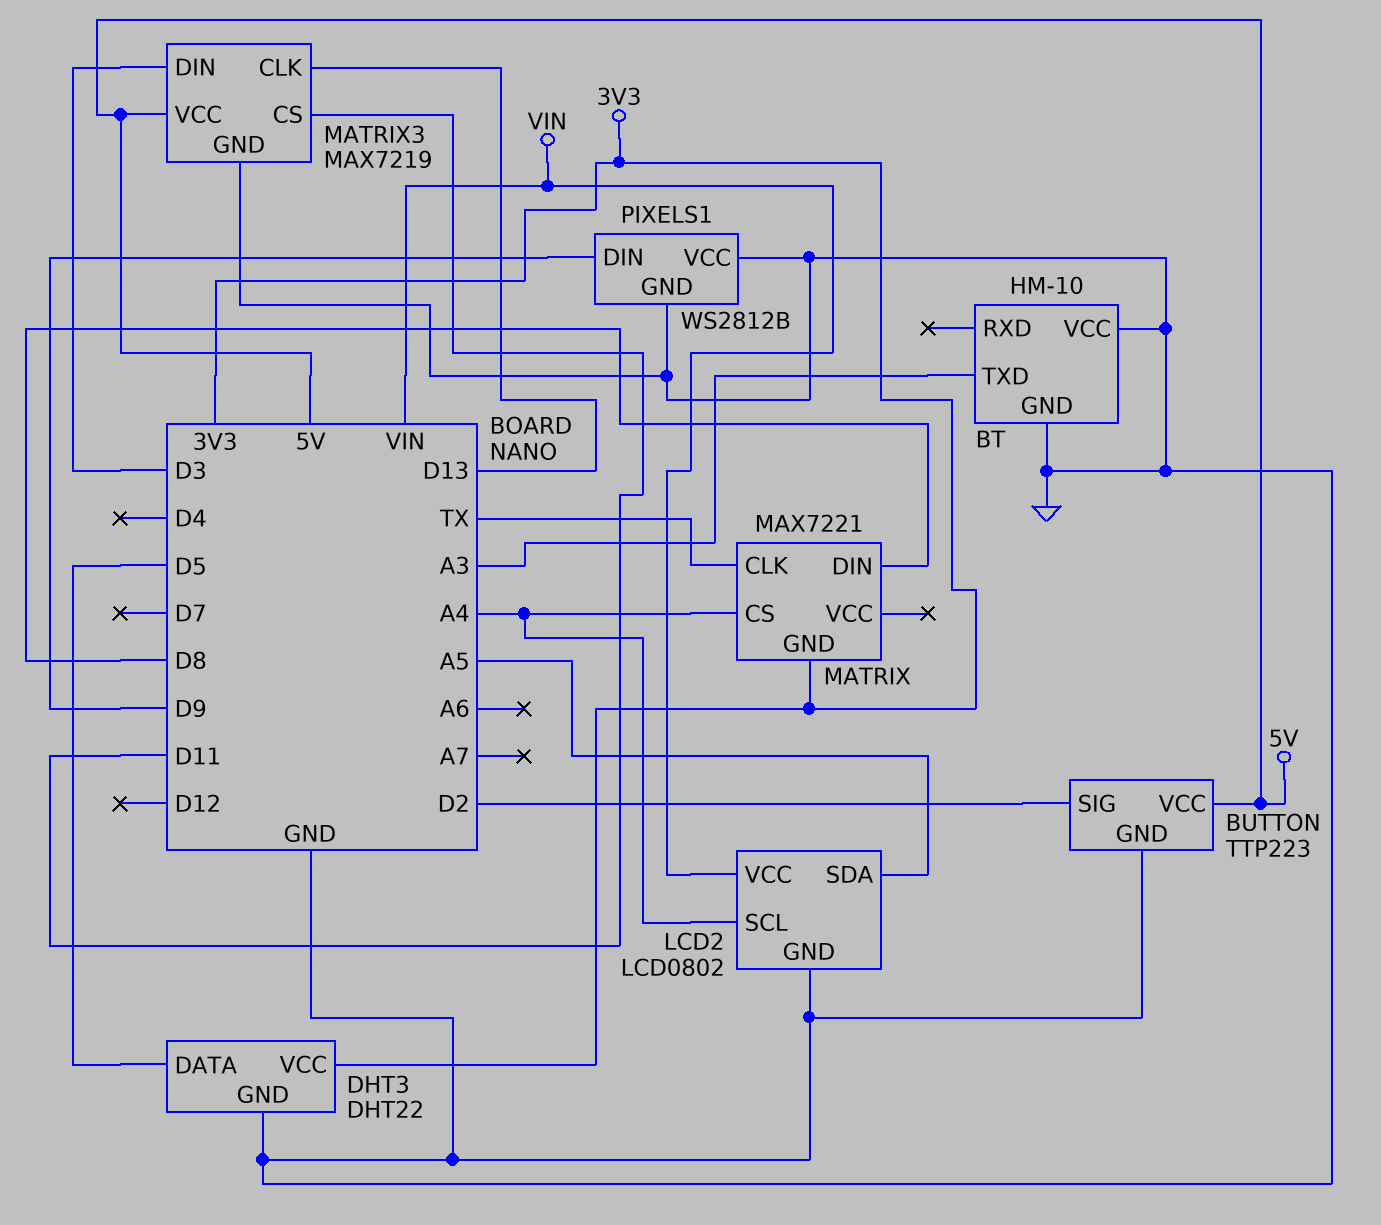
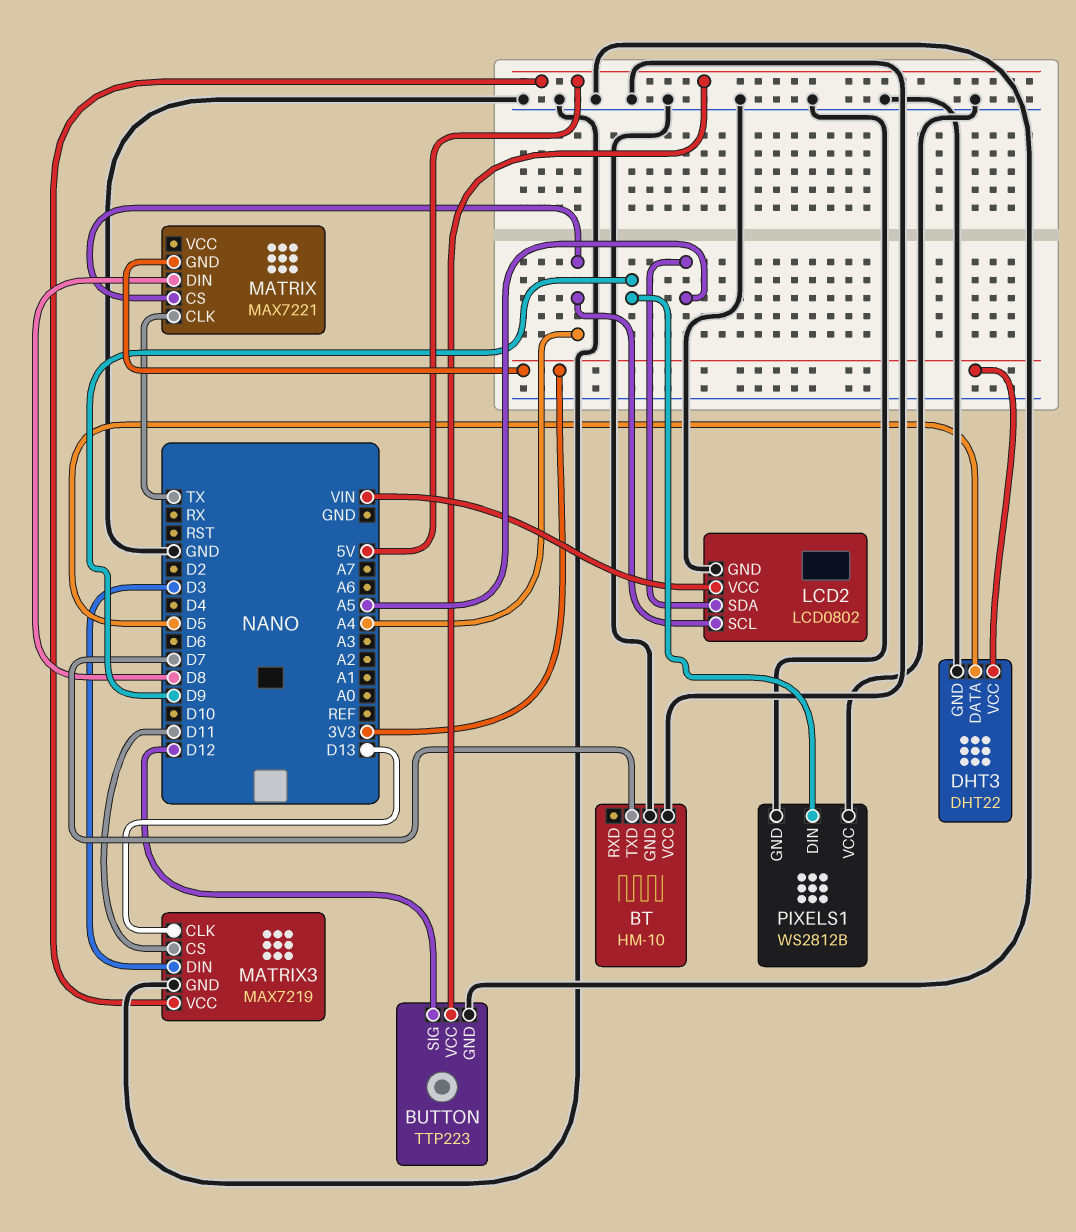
BT pin TXD: A3 -> D7
BUTTON pin SIG: D2 -> D12

